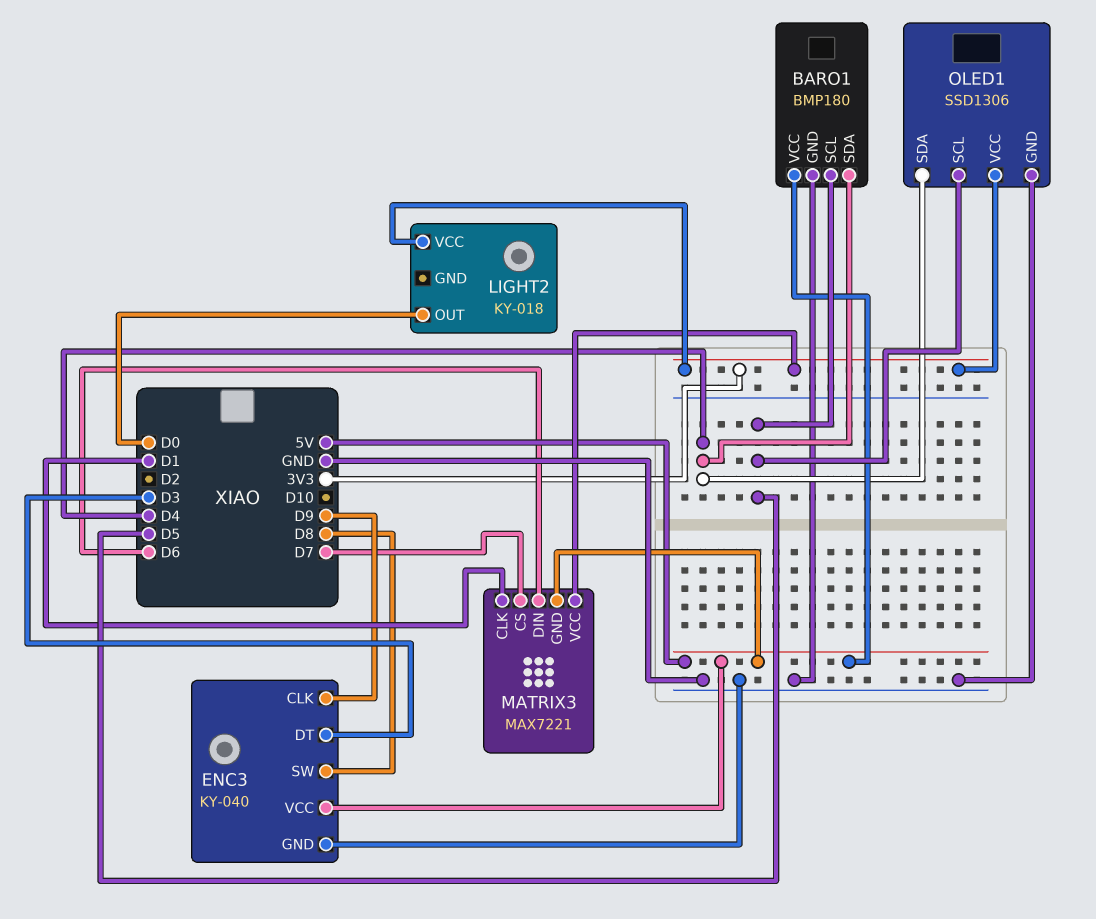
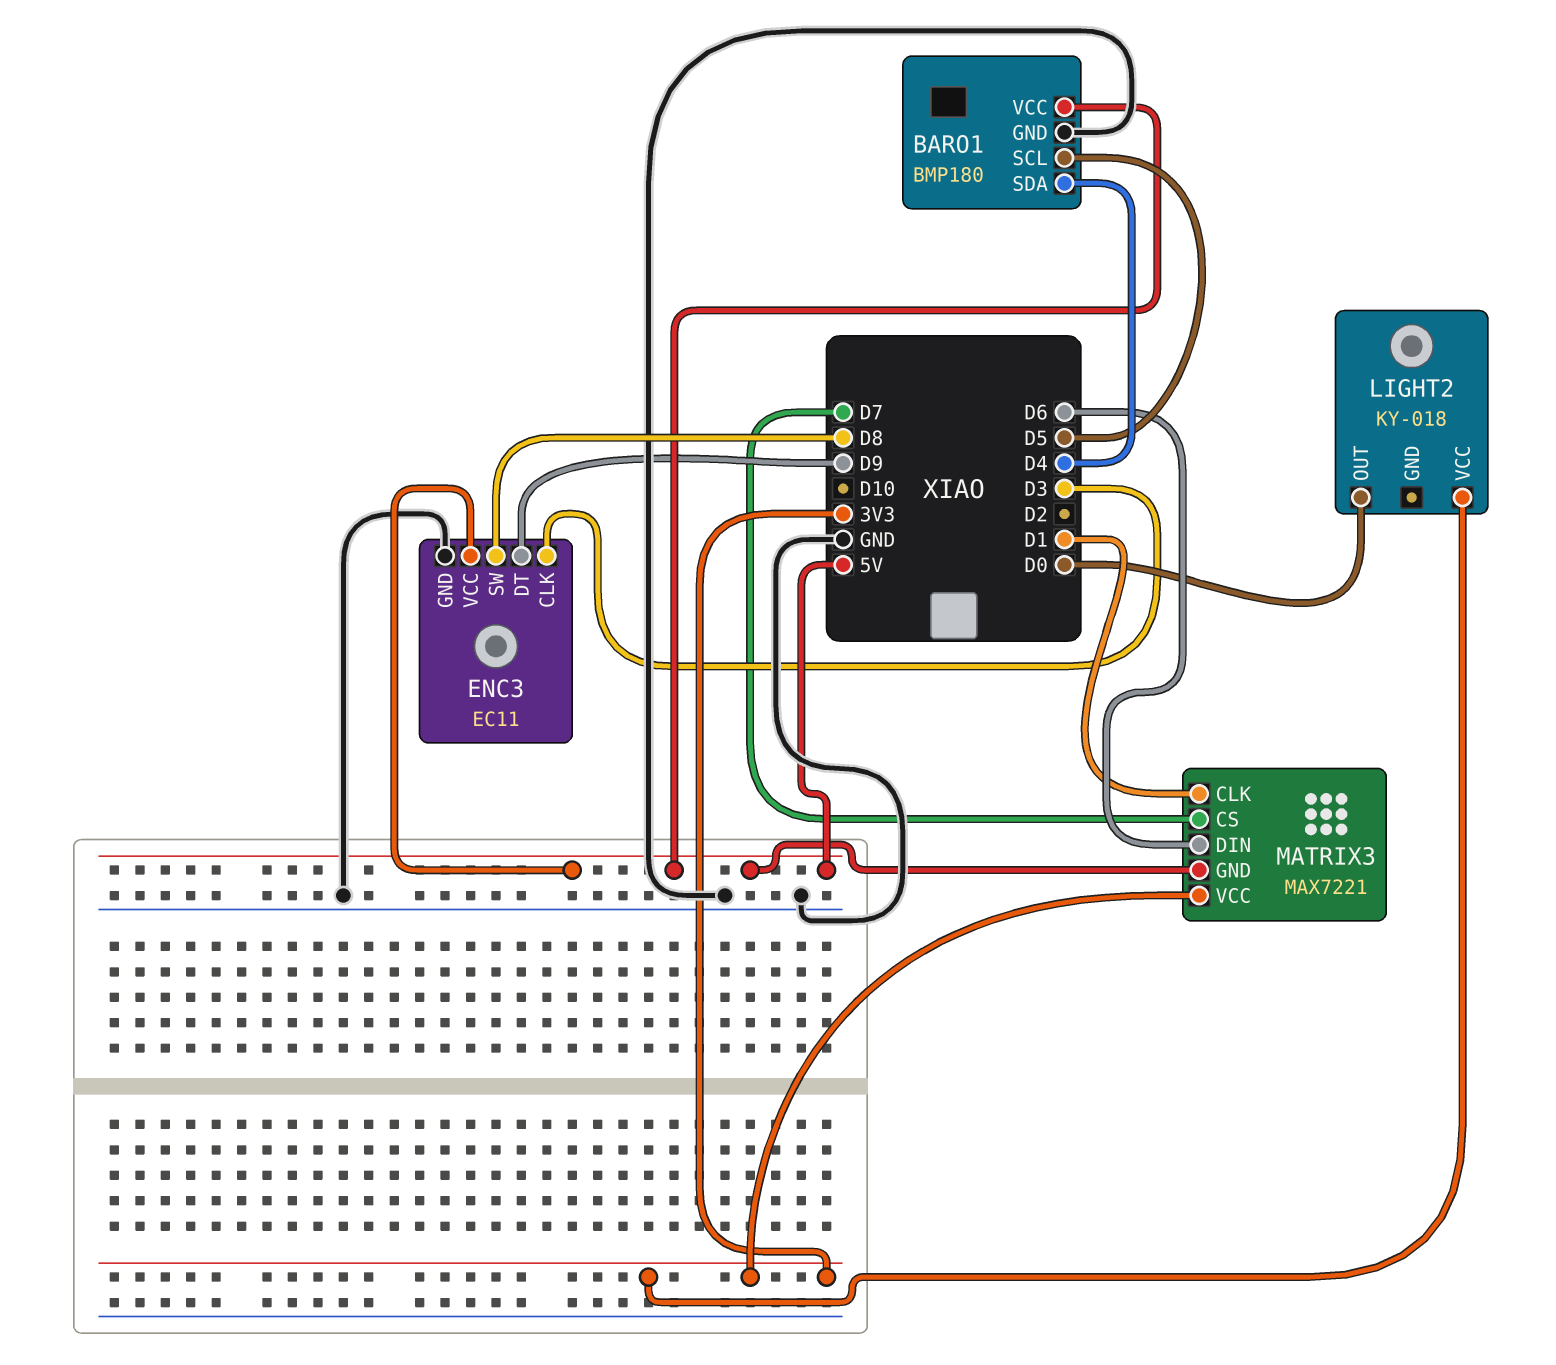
ENC3: KY-040 -> EC11
ENC3 pin CLK: D9 -> D3
ENC3 pin DT: D3 -> D9
OLED1: SSD1306 -> none
OLED1 pin GND: GND -> none
OLED1 pin SCL: D5 -> none
OLED1 pin SDA: D4 -> none
OLED1 pin VCC: 3V3 -> none

